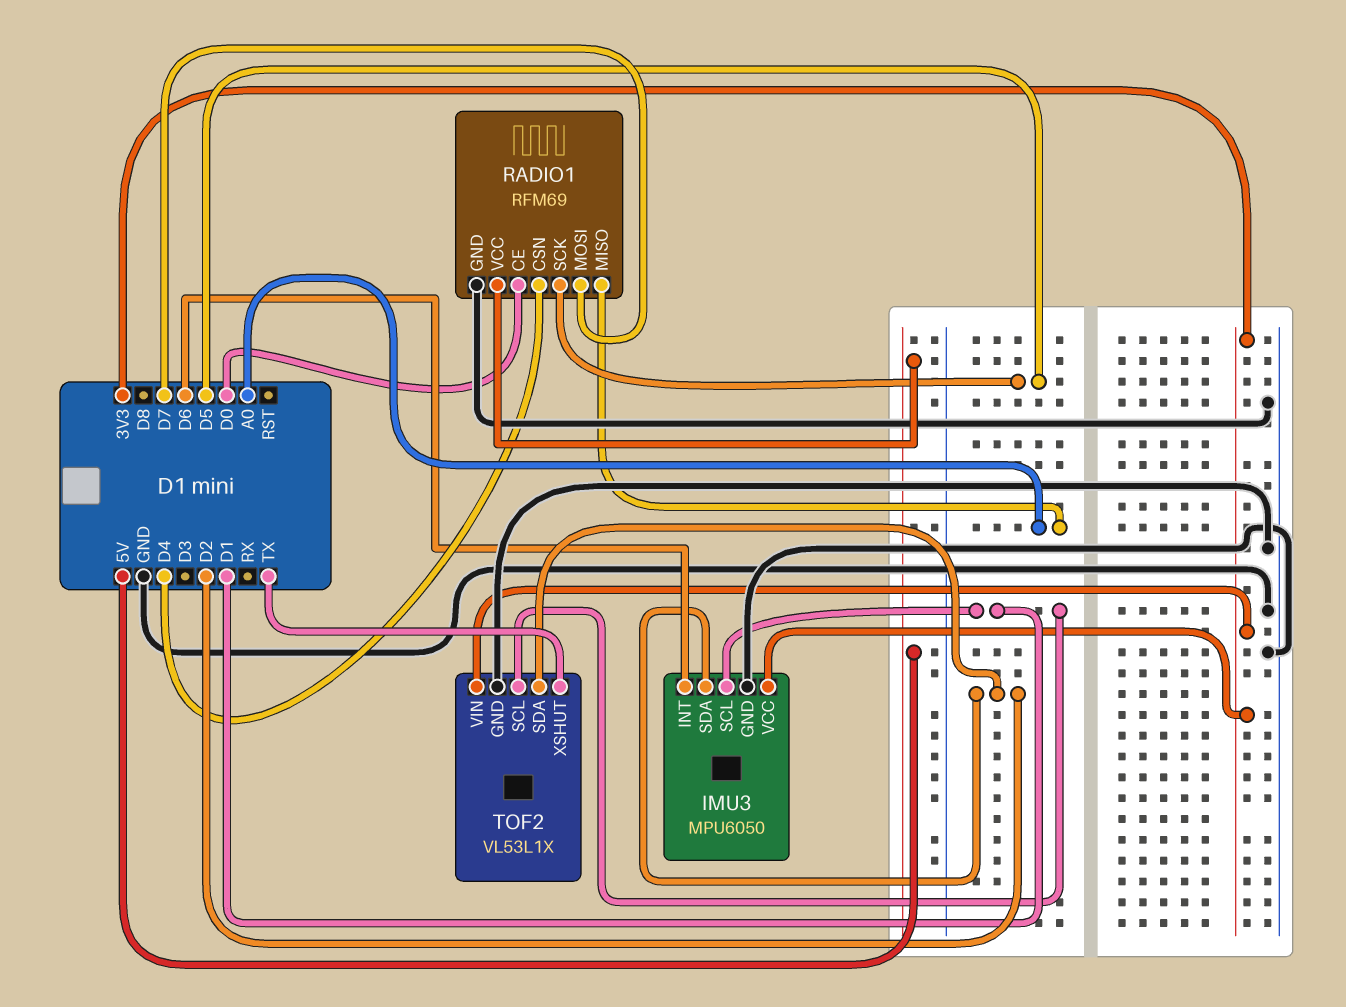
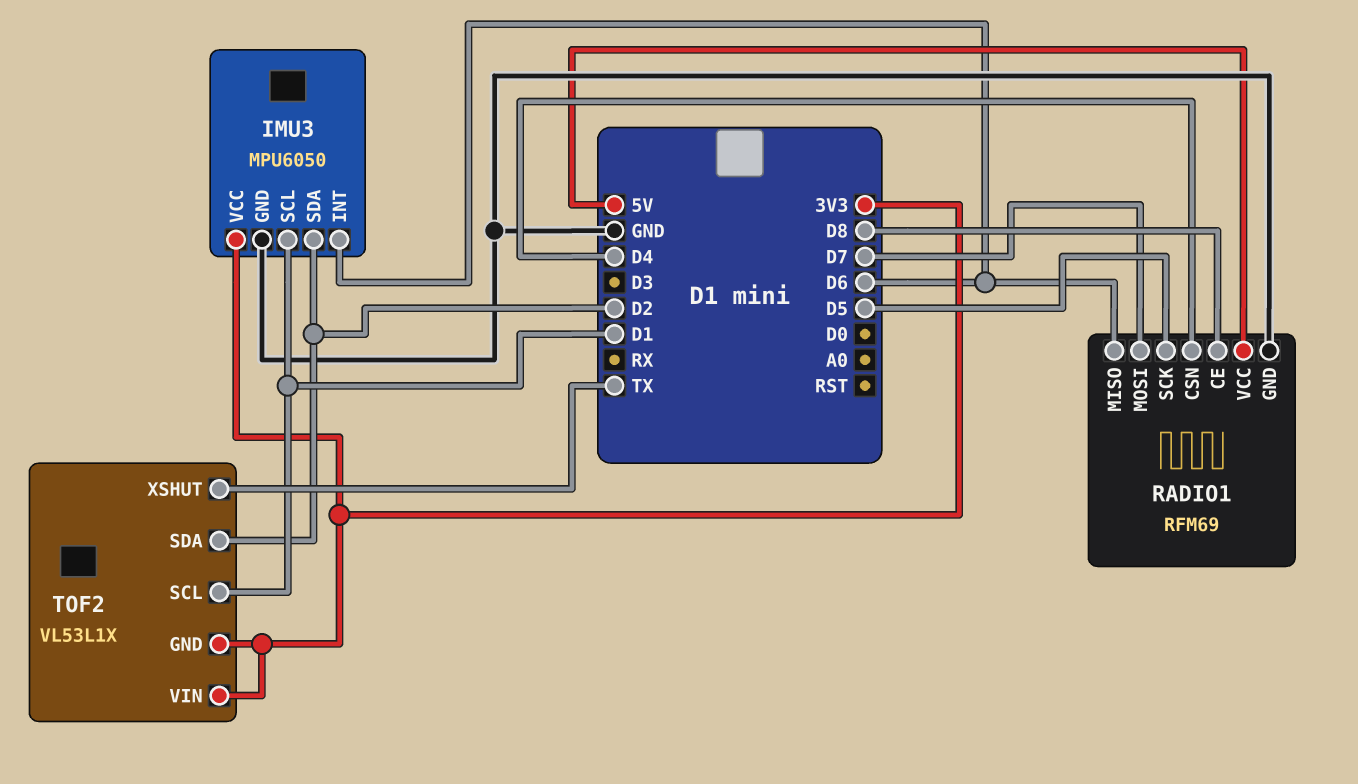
RADIO1 pin CE: D0 -> D8
RADIO1 pin MISO: A0 -> D6
TOF2 pin GND: GND -> 3V3

